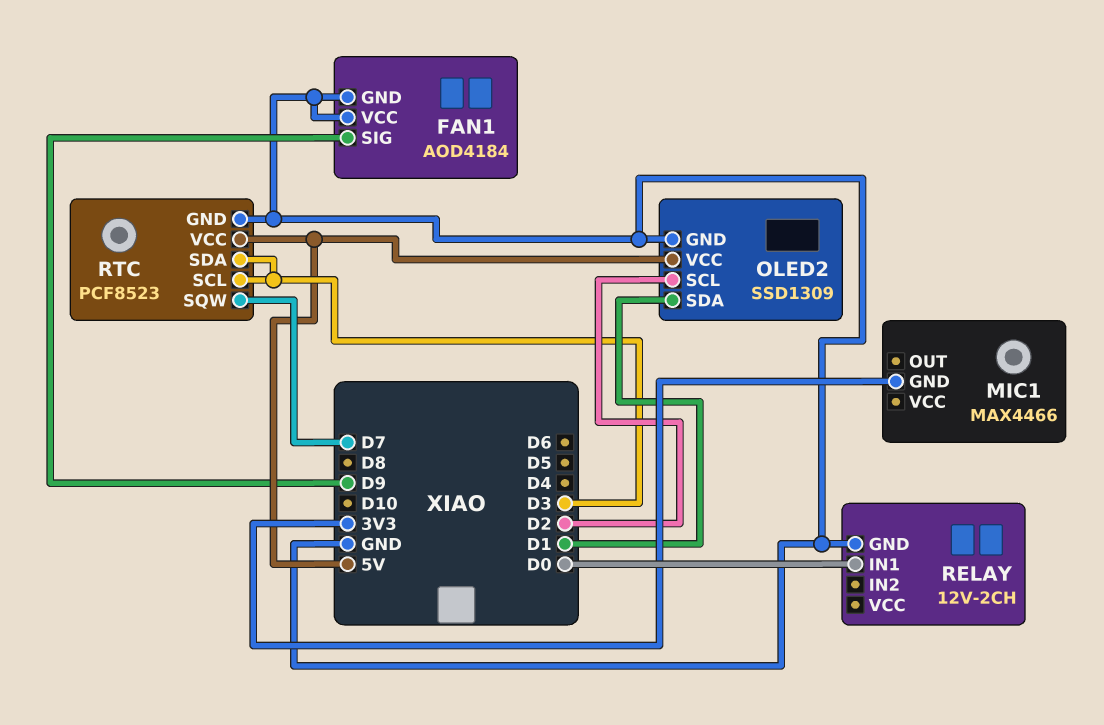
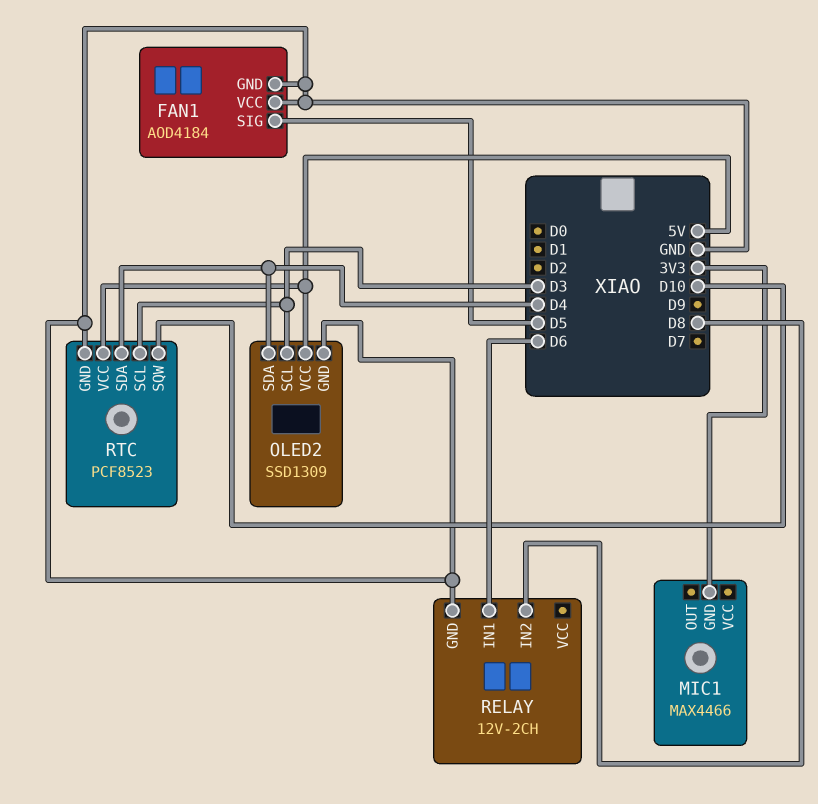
FAN1 pin SIG: D9 -> D5
OLED2 pin SCL: D2 -> D3
OLED2 pin SDA: D1 -> D4
RELAY pin IN1: D0 -> D6
RELAY pin IN2: none -> D8
RTC pin SDA: D3 -> D4
RTC pin SQW: D7 -> D10

